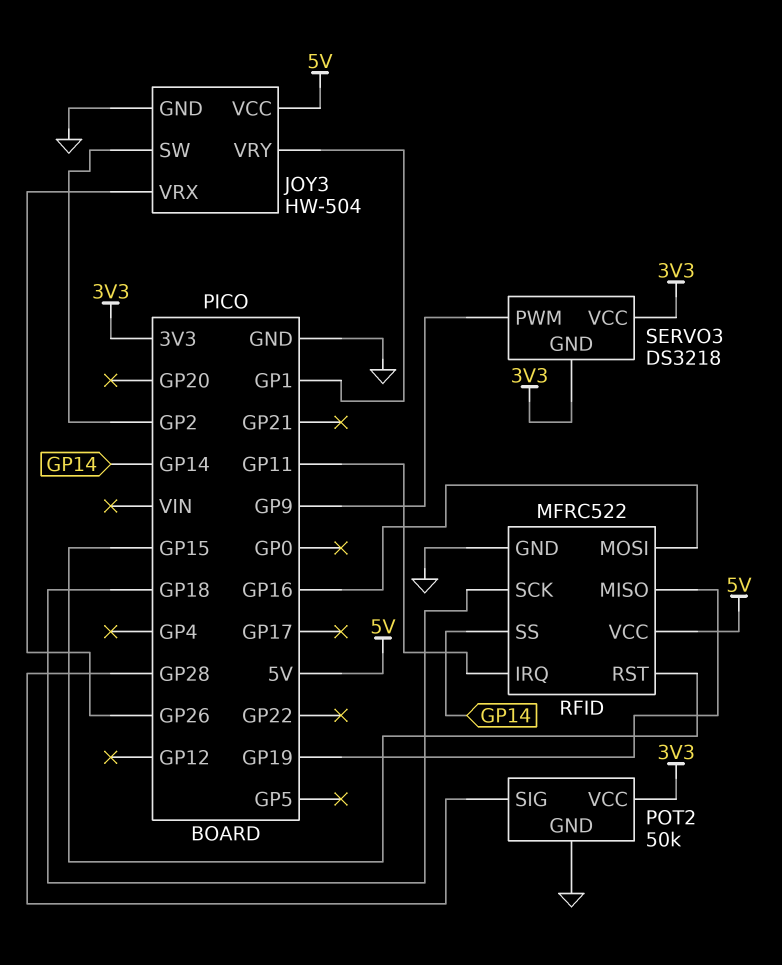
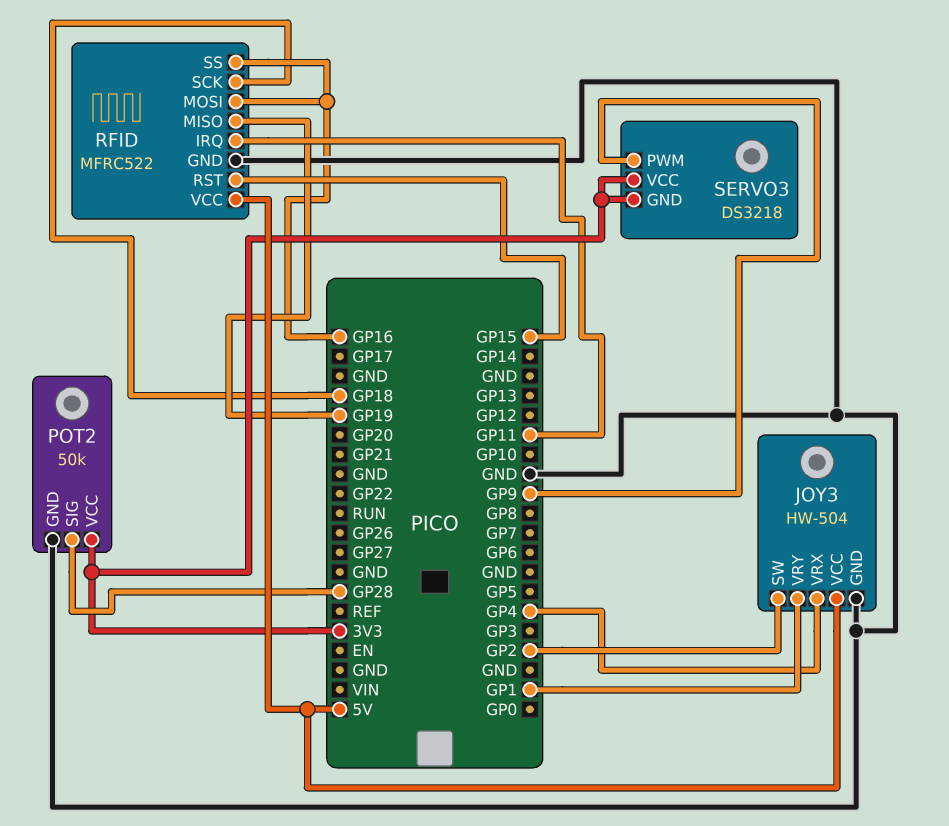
JOY3 pin VRX: GP26 -> GP4
RFID pin SS: GP14 -> GP16

